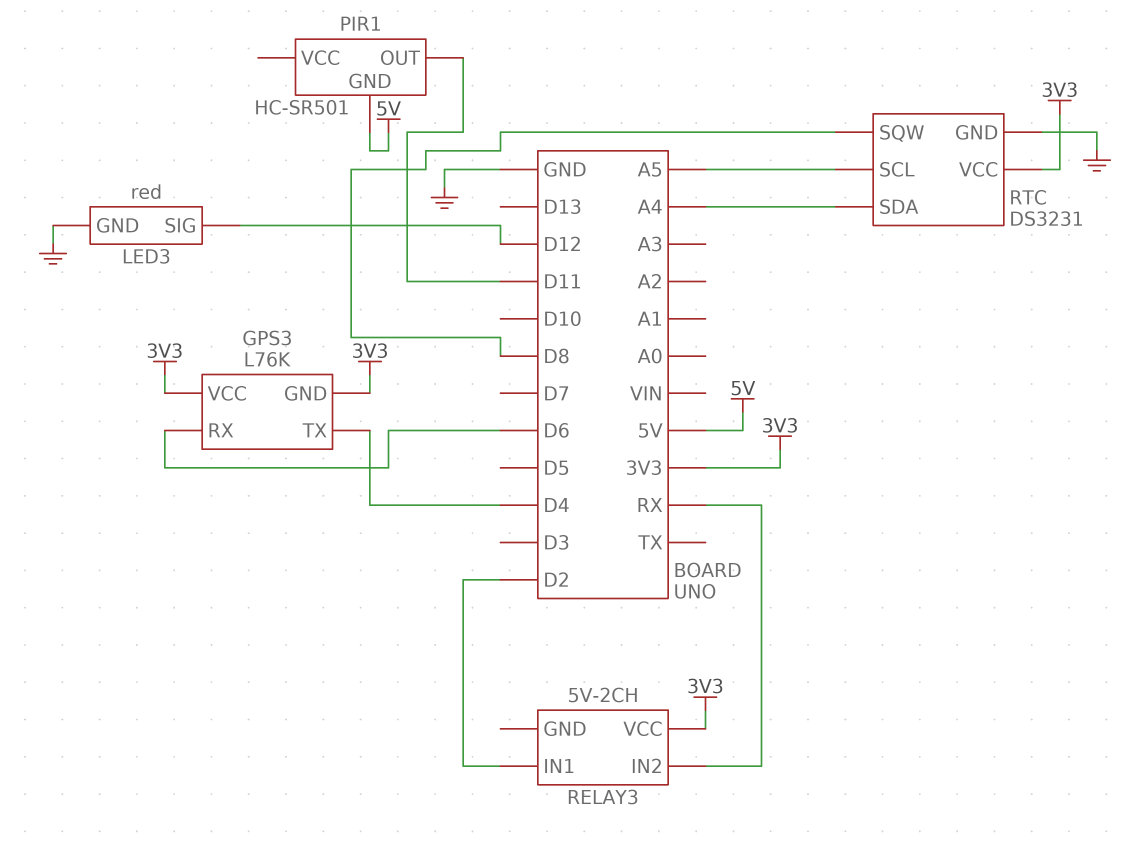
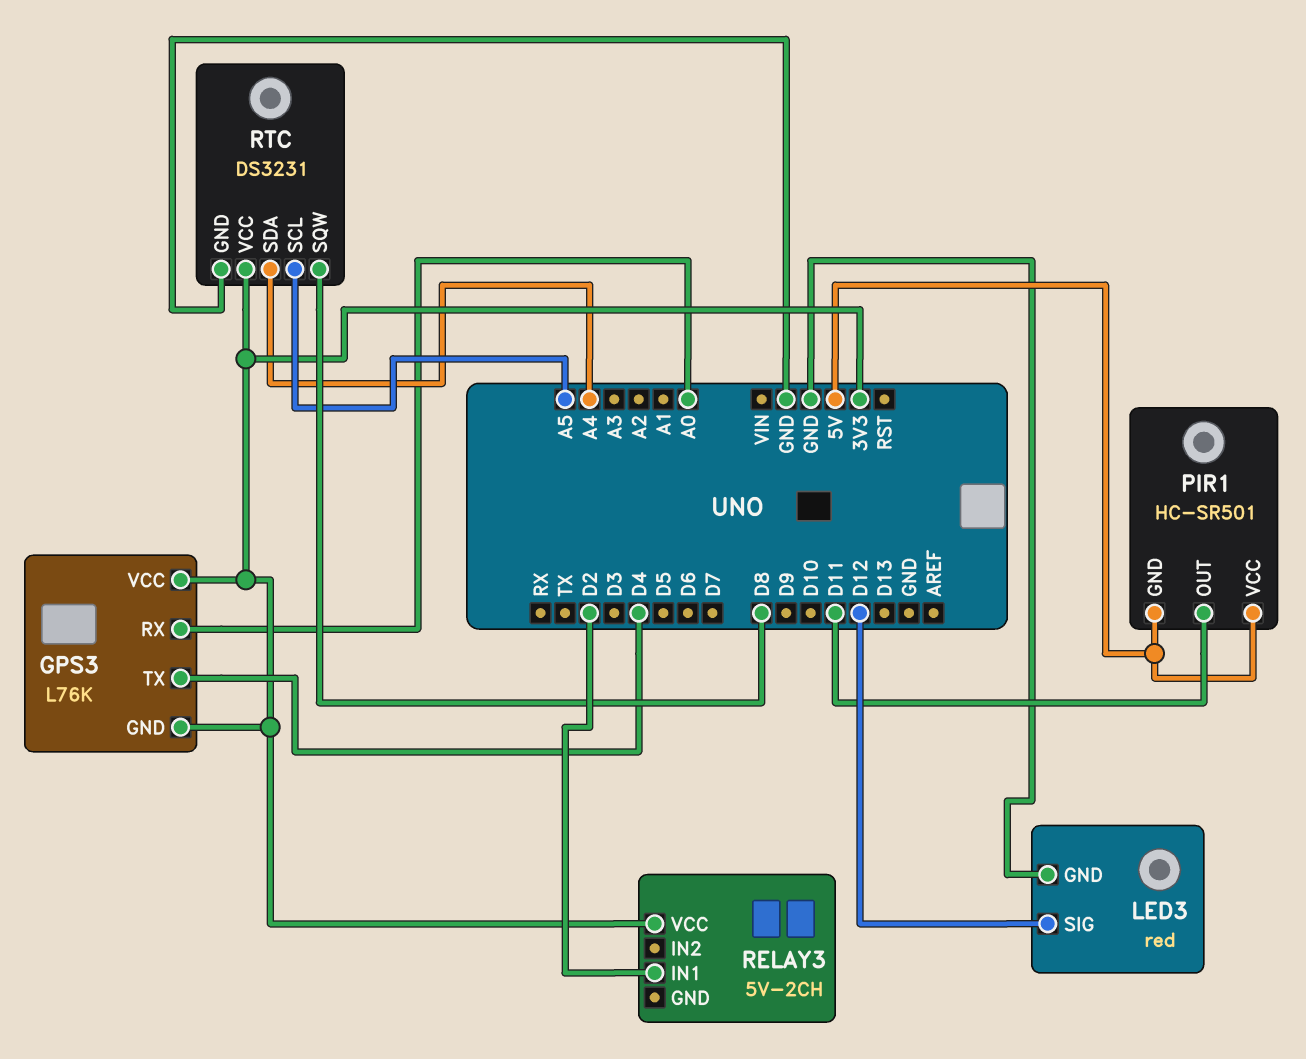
GPS3 pin RX: D6 -> A0
PIR1 pin VCC: none -> 5V
RELAY3 pin IN2: RX -> none

